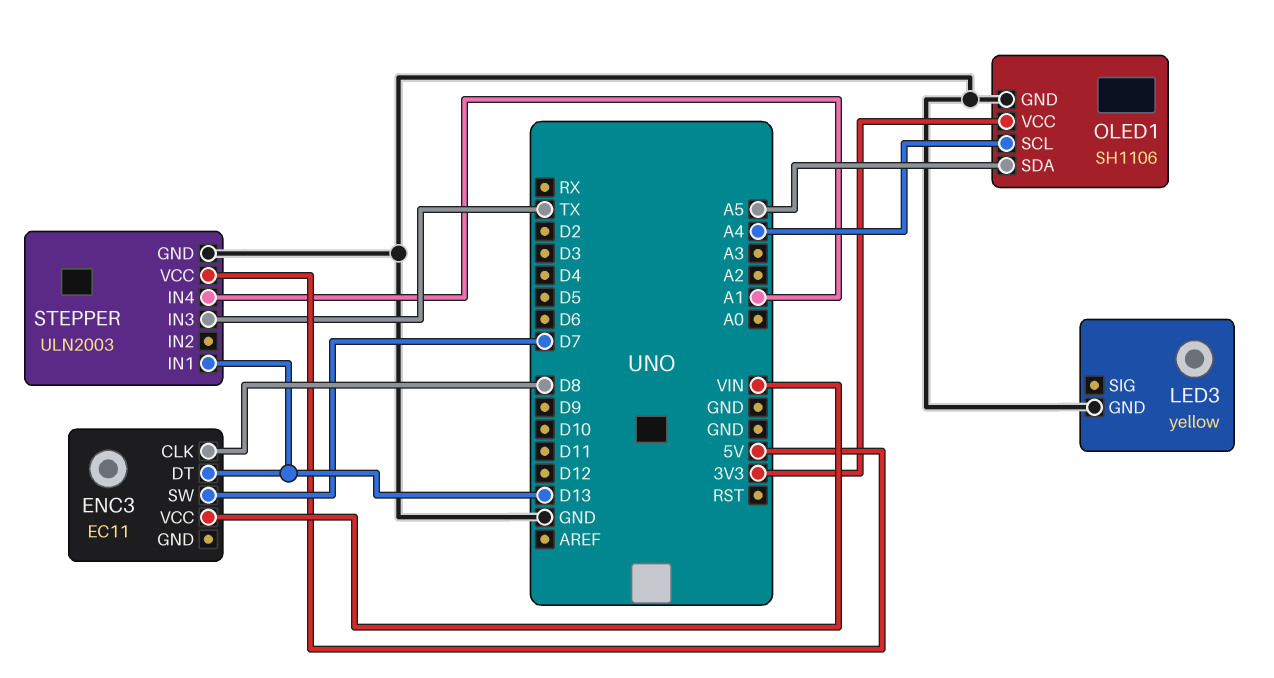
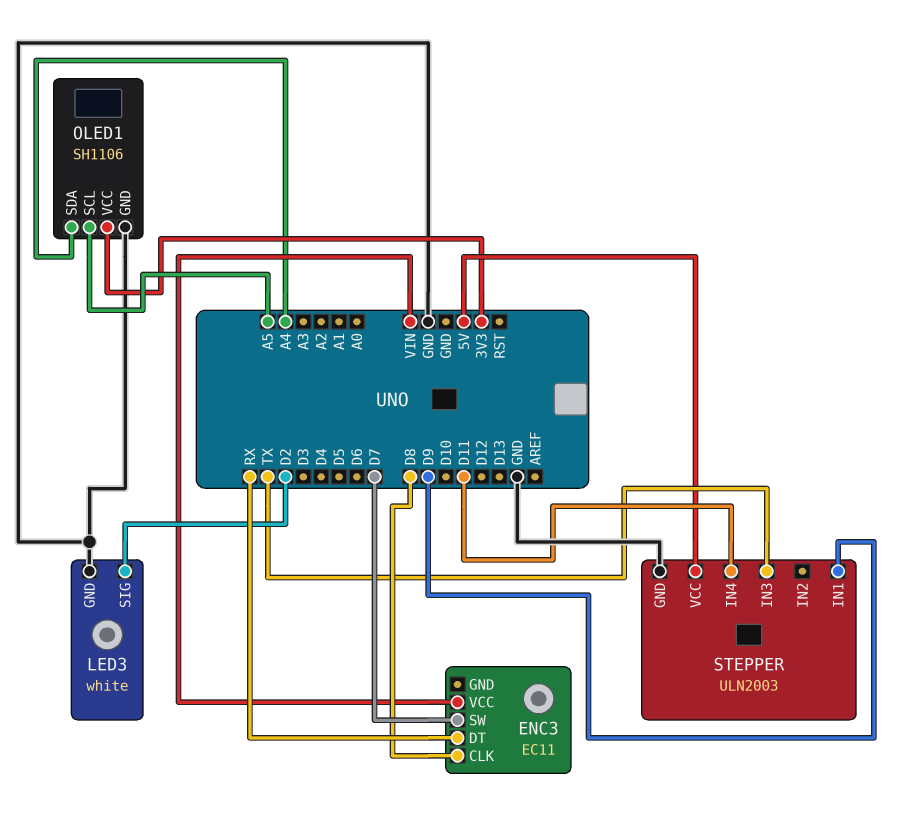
ENC3 pin DT: D13 -> RX
LED3: yellow -> white
LED3 pin SIG: none -> D2
OLED1 pin SCL: A4 -> A5
OLED1 pin SDA: A5 -> A4
STEPPER pin IN1: D13 -> D9
STEPPER pin IN4: A1 -> D11

